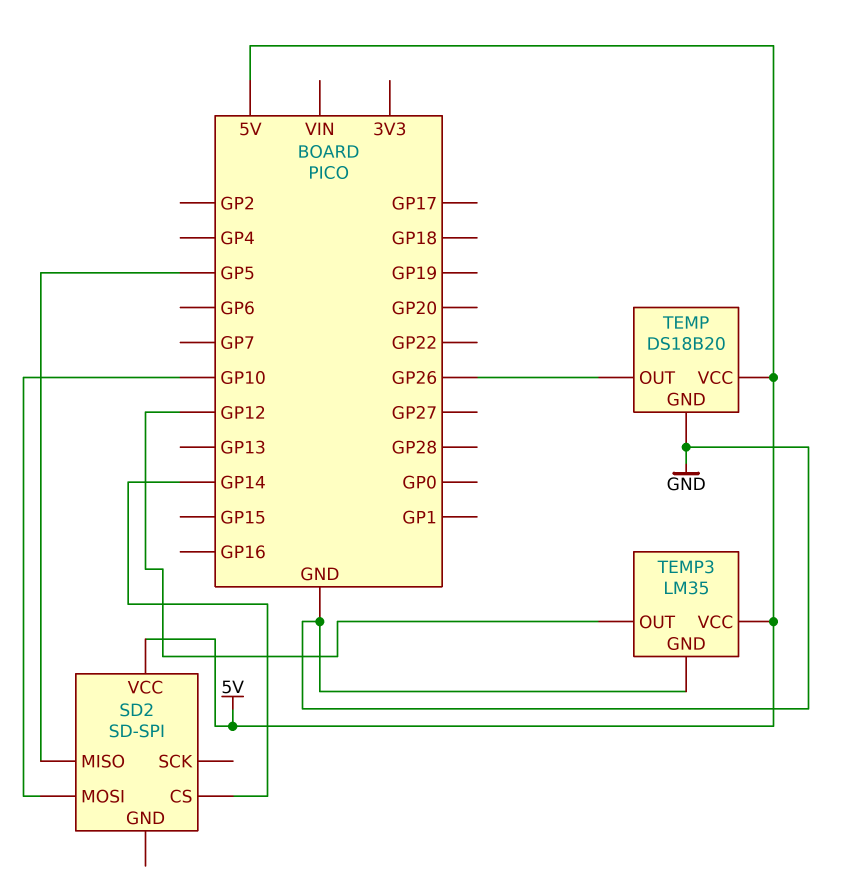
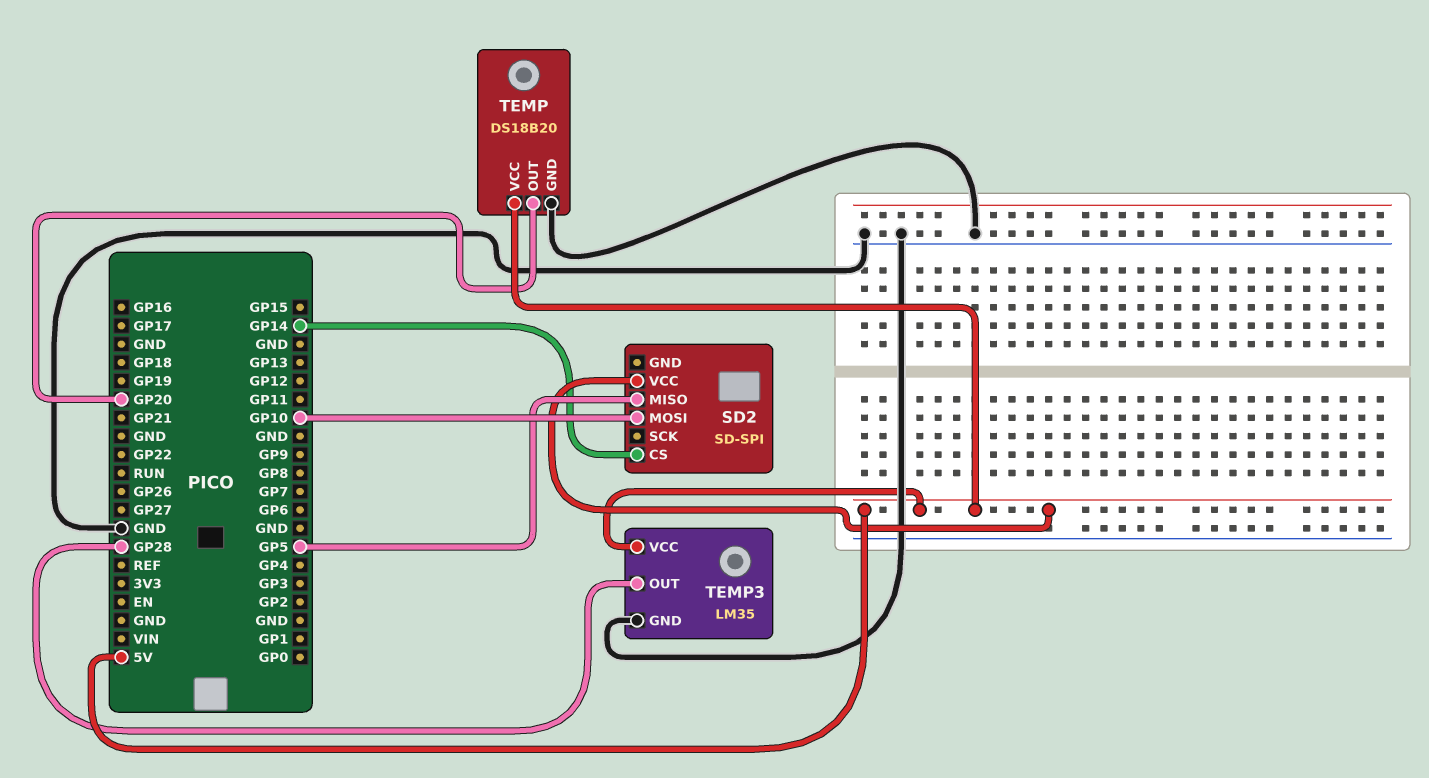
TEMP pin OUT: GP26 -> GP20
TEMP3 pin OUT: GP12 -> GP28

